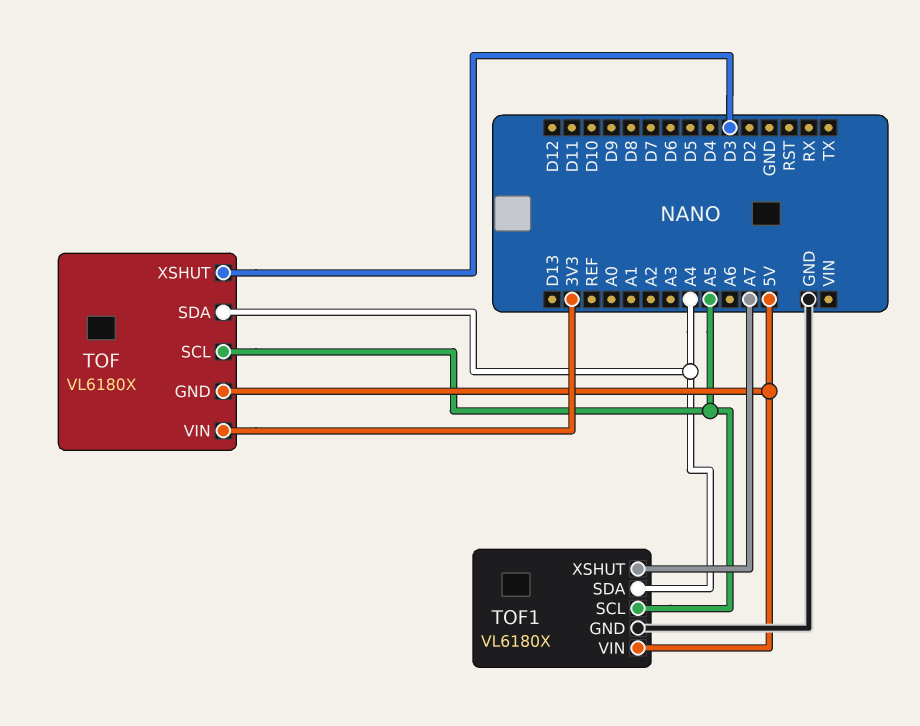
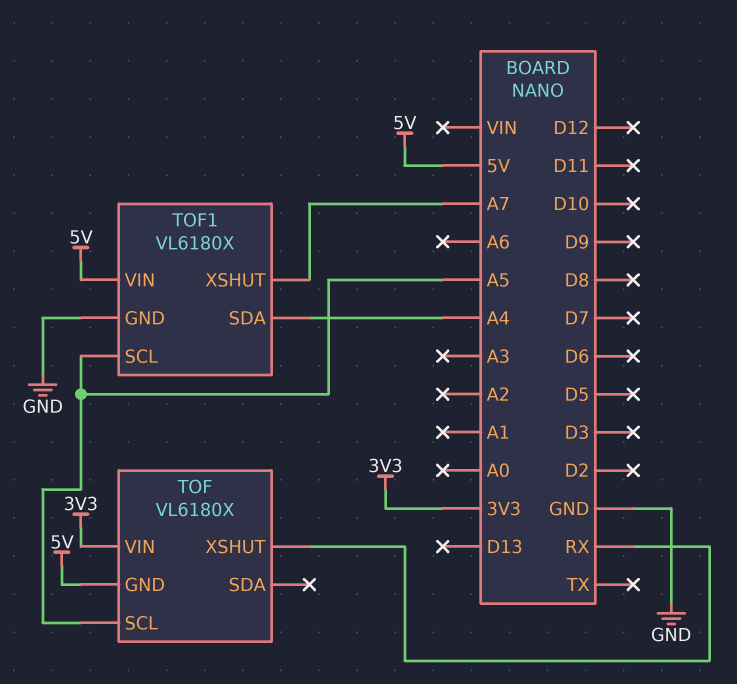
TOF pin SDA: A4 -> none
TOF pin XSHUT: D3 -> RX

